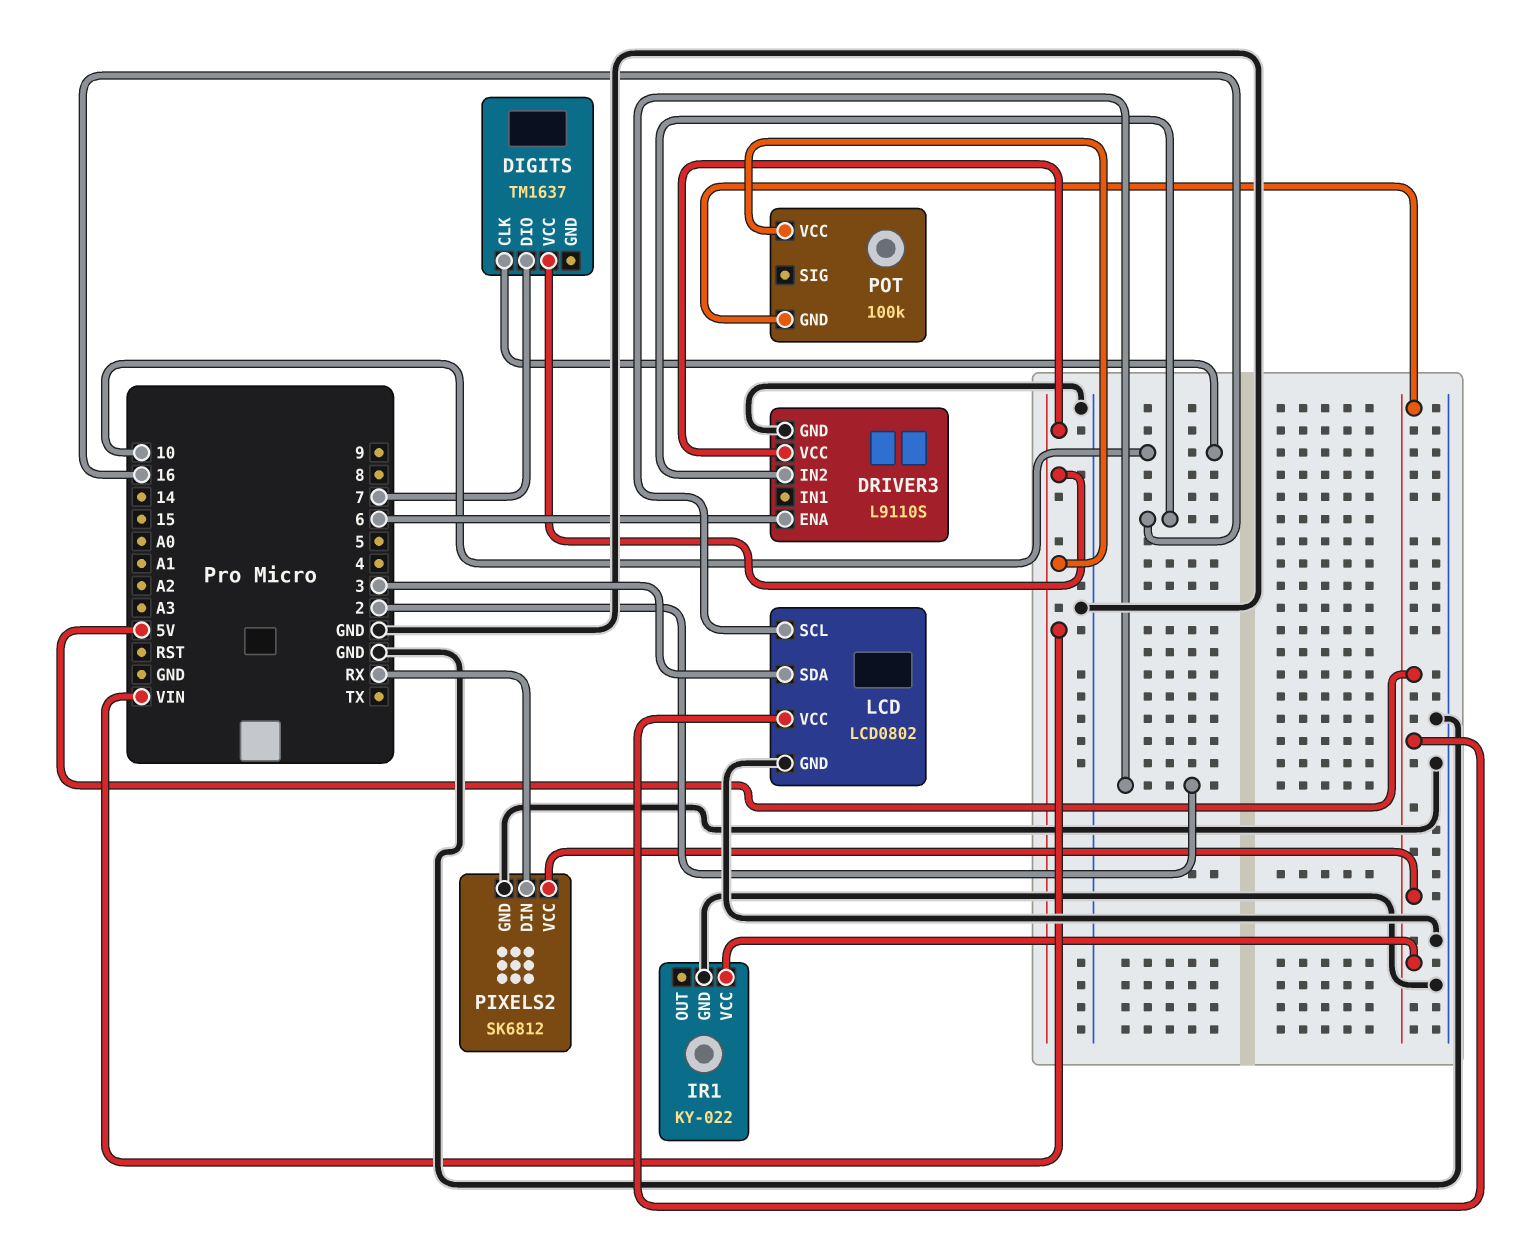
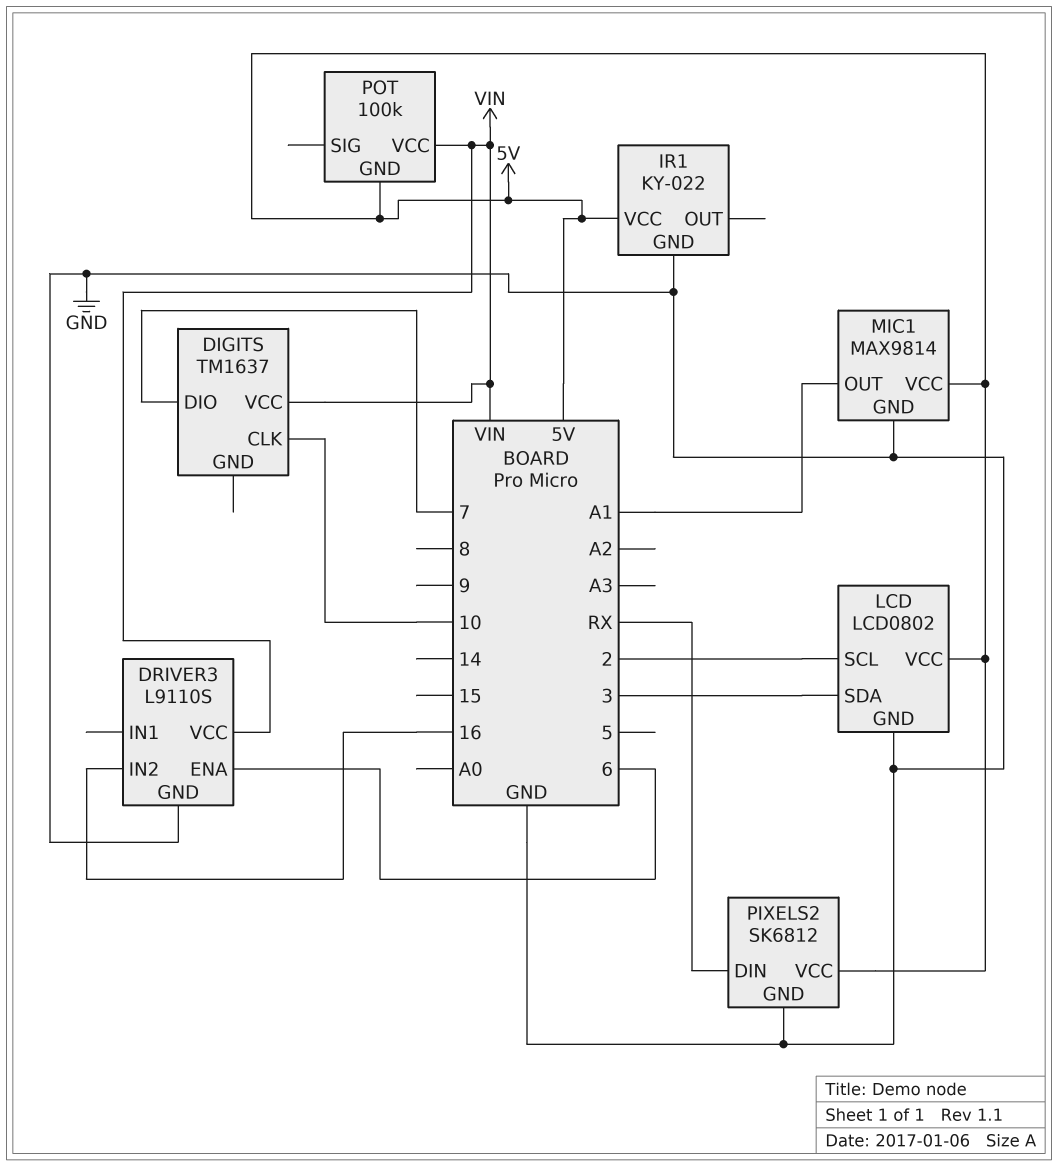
MIC1: none -> MAX9814
MIC1 pin GND: none -> GND
MIC1 pin OUT: none -> A1
MIC1 pin VCC: none -> 5V

